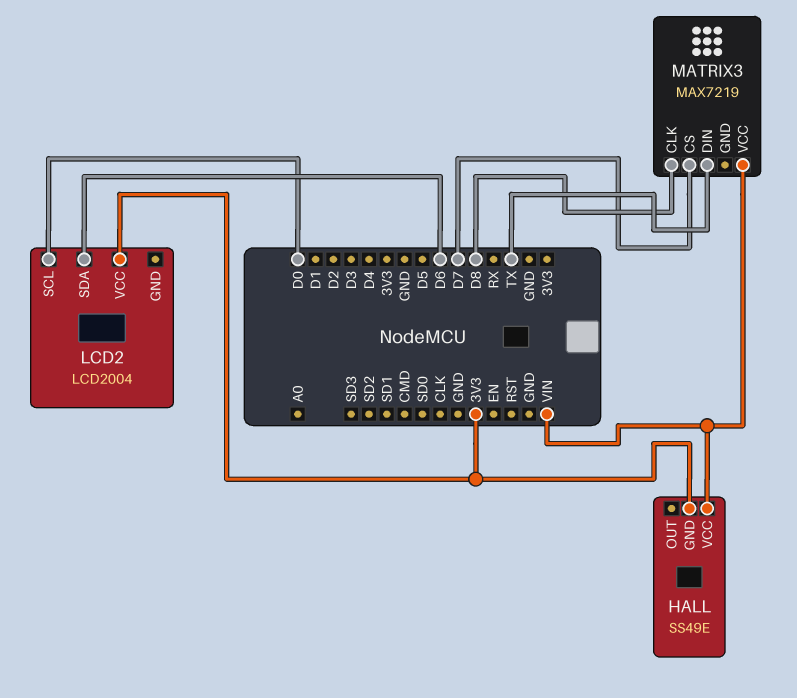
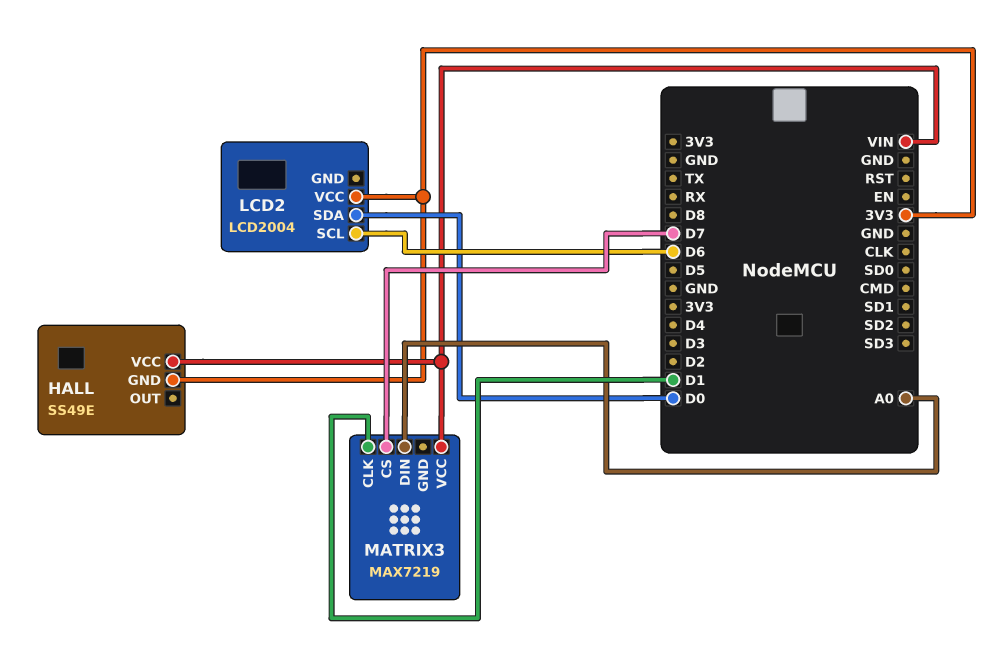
LCD2 pin SCL: D0 -> D6
LCD2 pin SDA: D6 -> D0
MATRIX3 pin CLK: D8 -> D1
MATRIX3 pin DIN: TX -> A0

